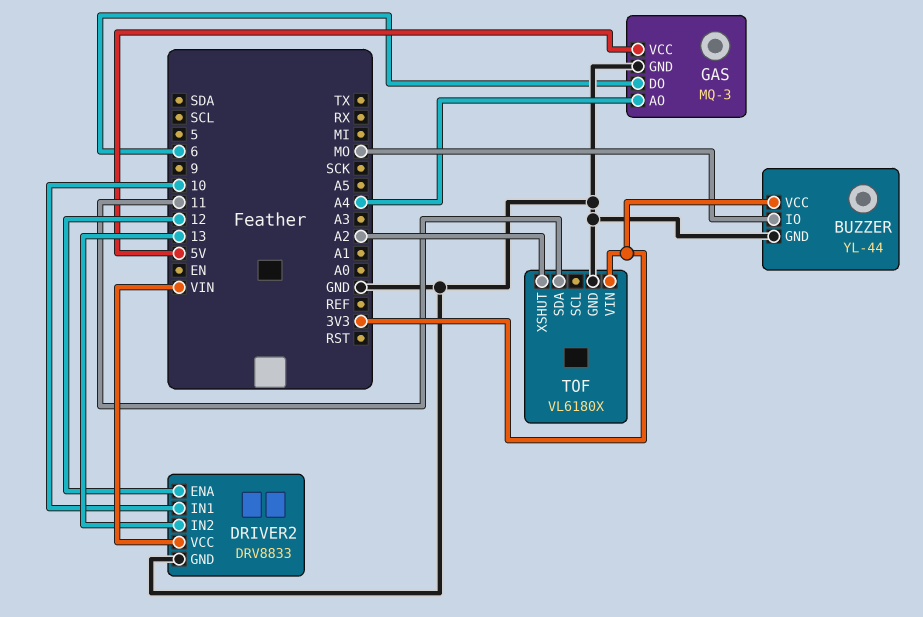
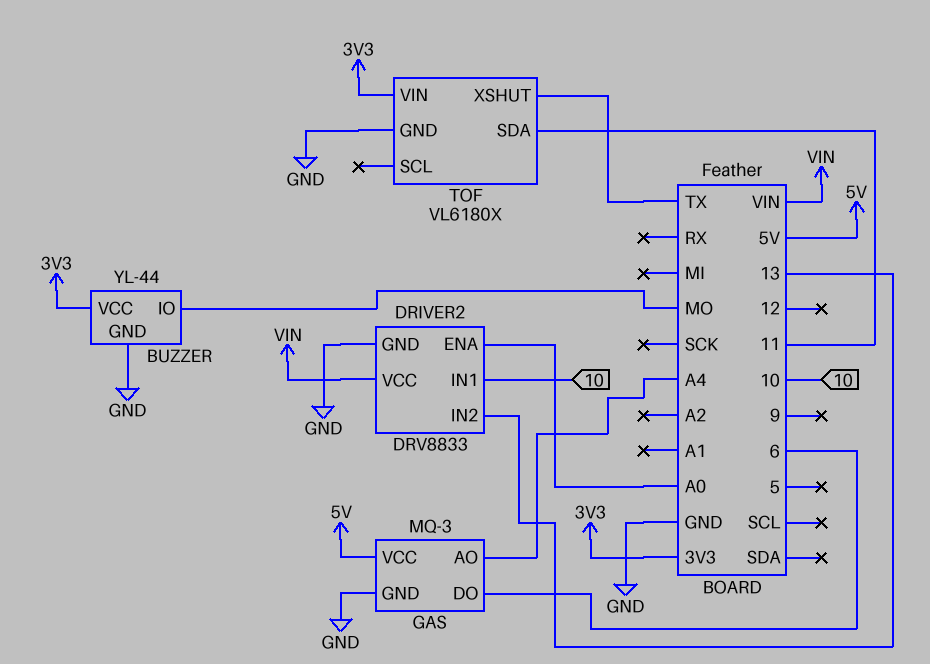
DRIVER2 pin ENA: 12 -> A0
TOF pin XSHUT: A2 -> TX

